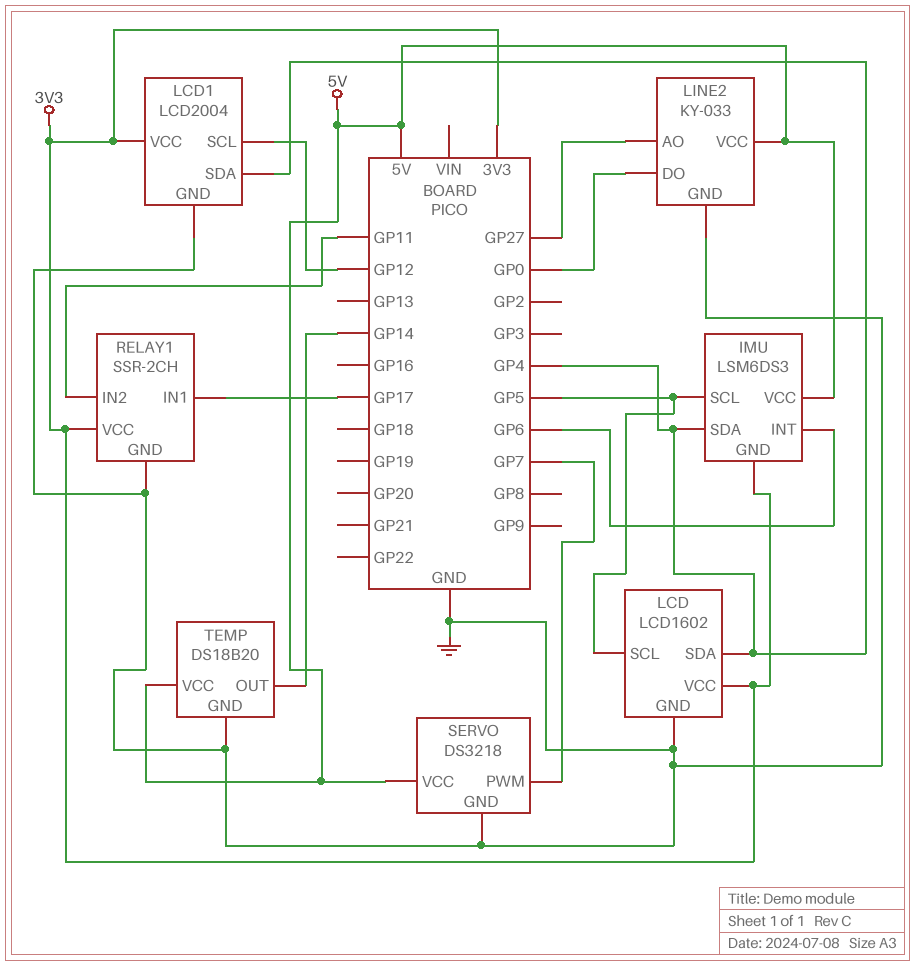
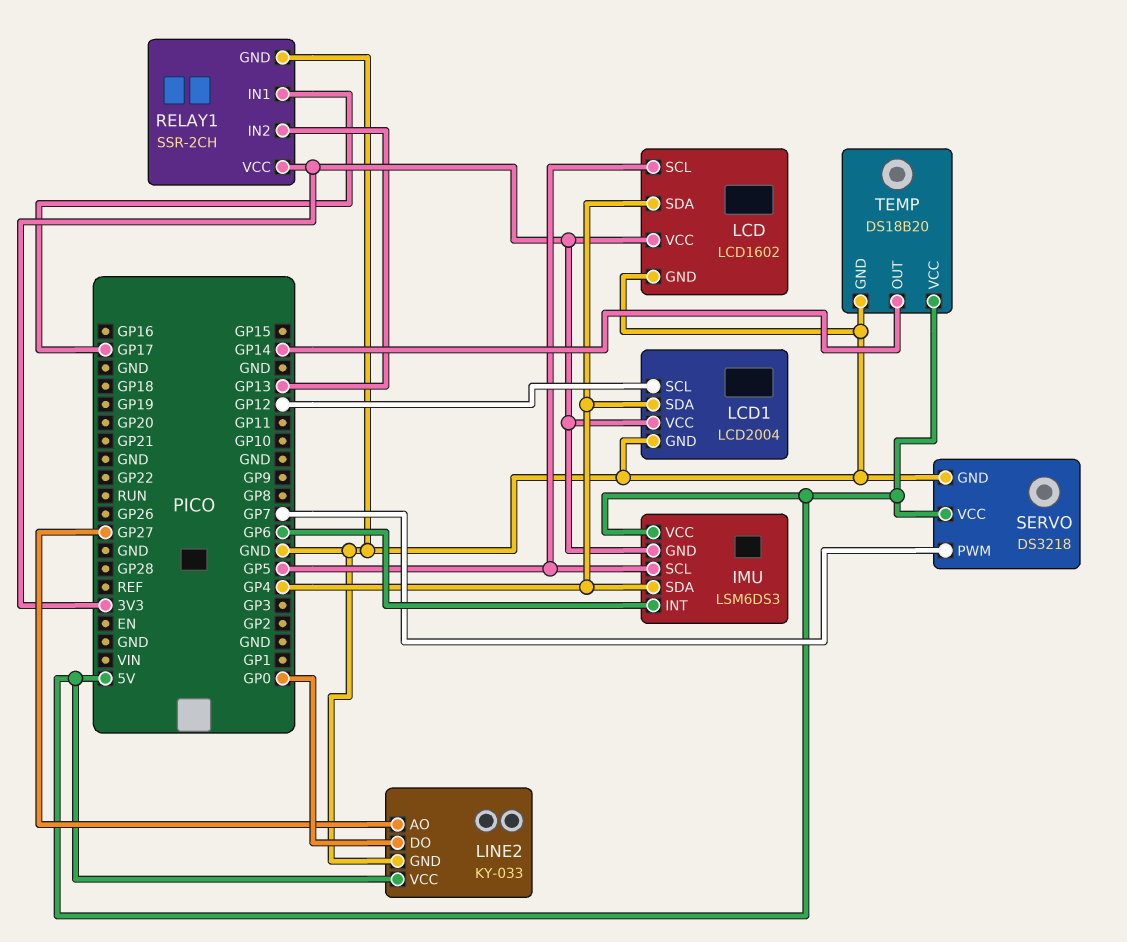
RELAY1 pin IN2: GP11 -> GP13

